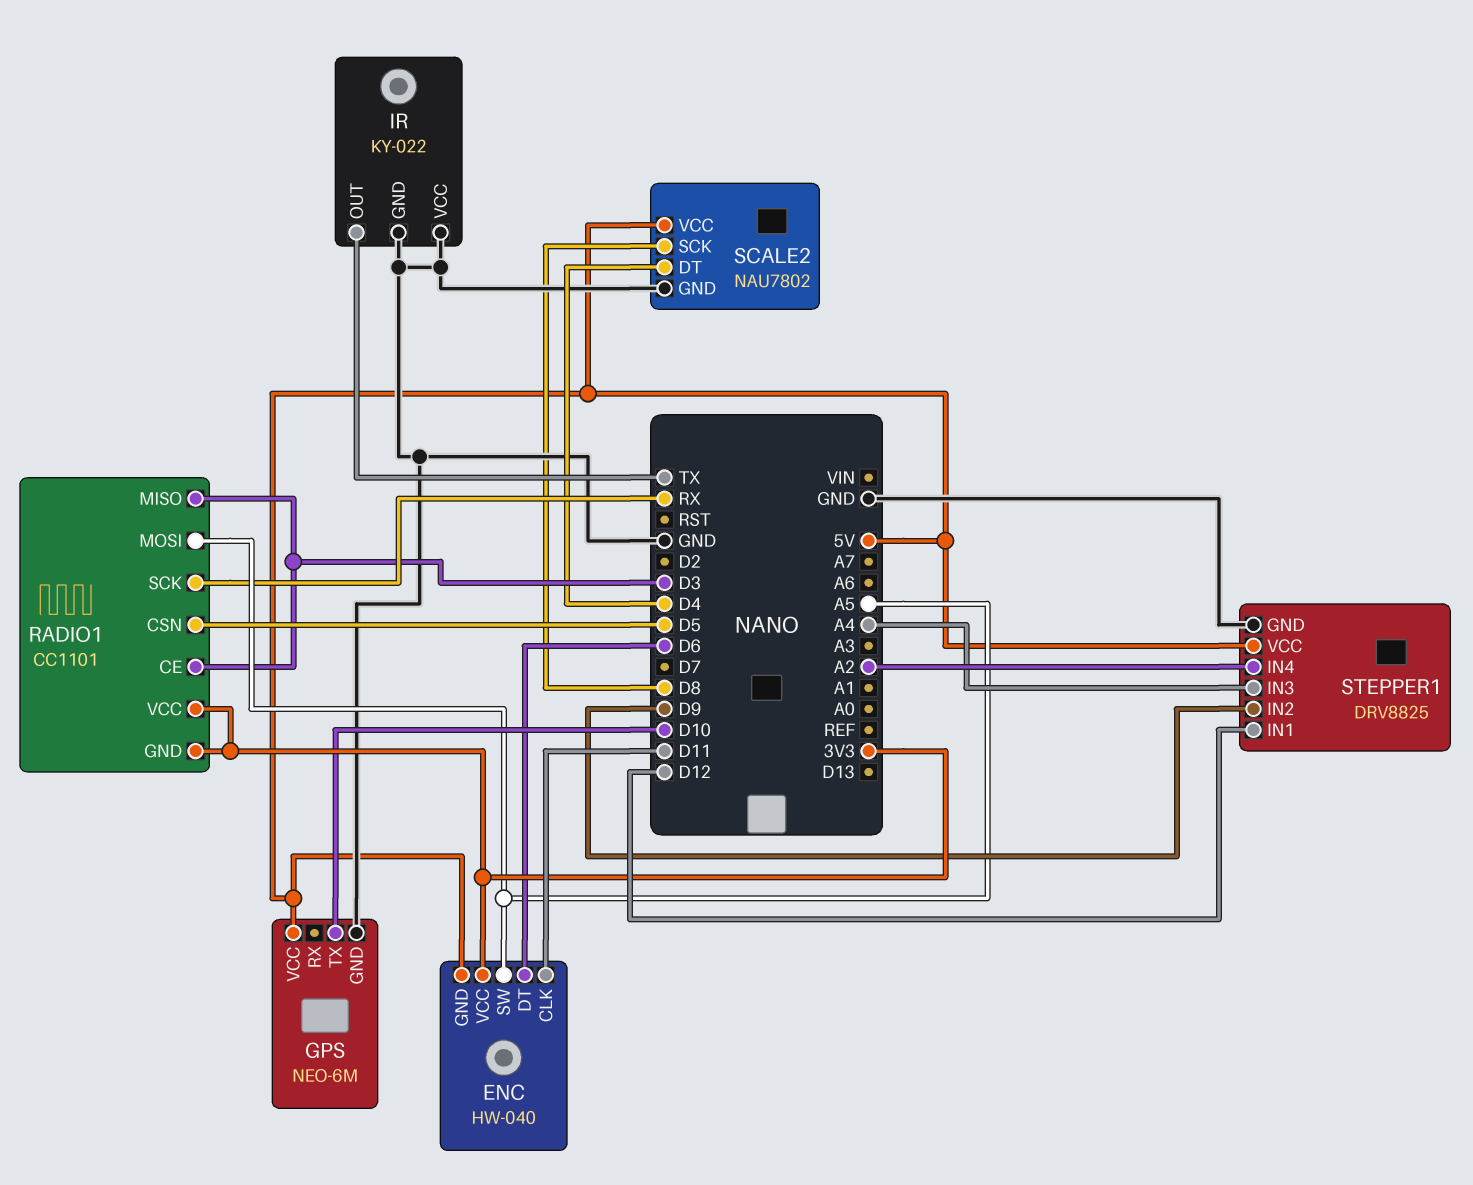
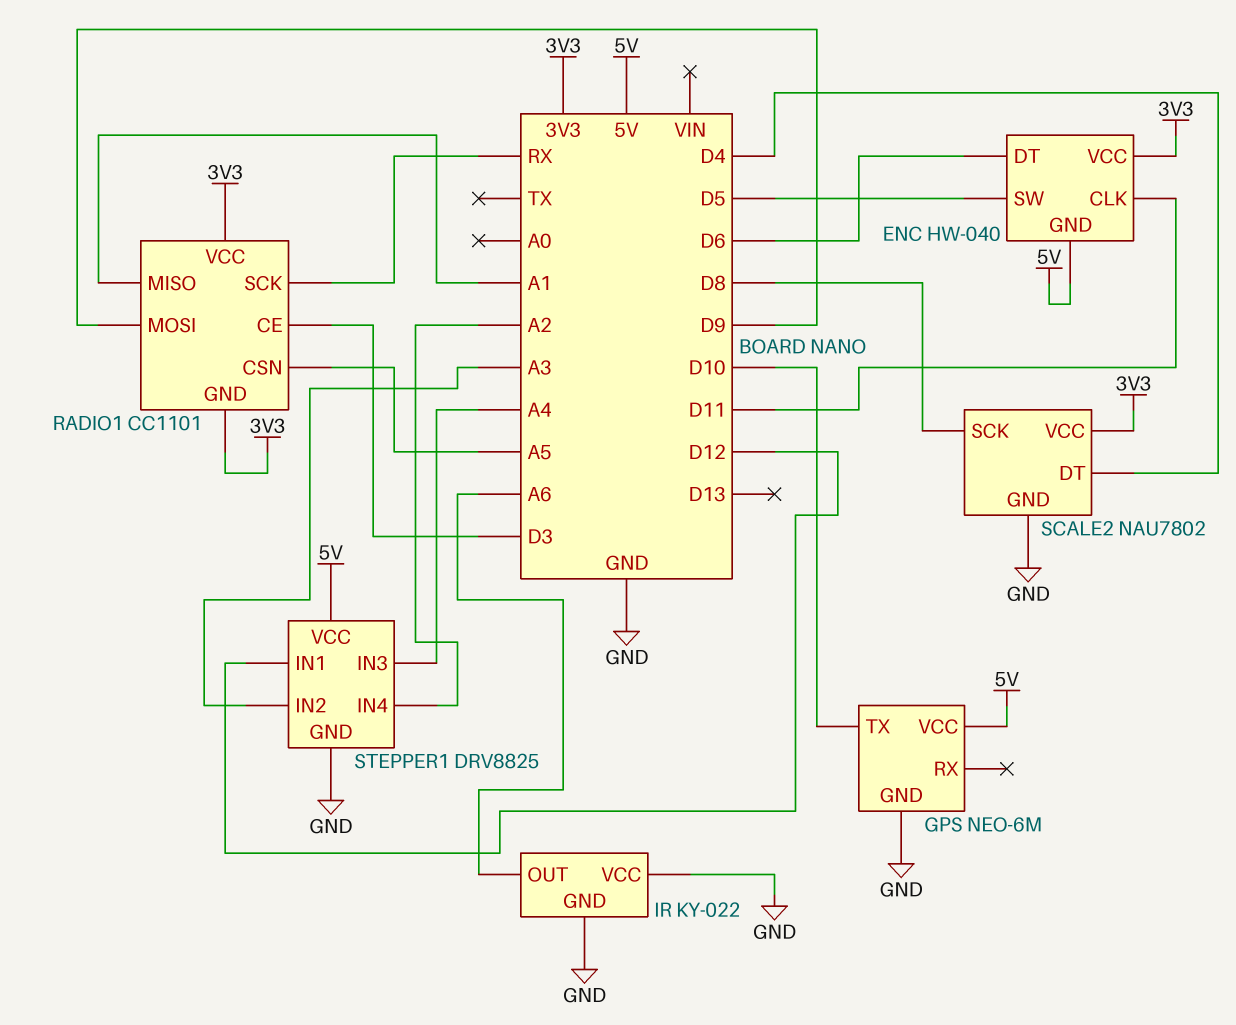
ENC pin SW: A5 -> D5
IR pin OUT: TX -> A6
RADIO1 pin CSN: D5 -> A5
RADIO1 pin MISO: D3 -> A1
RADIO1 pin MOSI: A5 -> D9
SCALE2 pin VCC: 5V -> 3V3
STEPPER1 pin IN2: D9 -> A3

